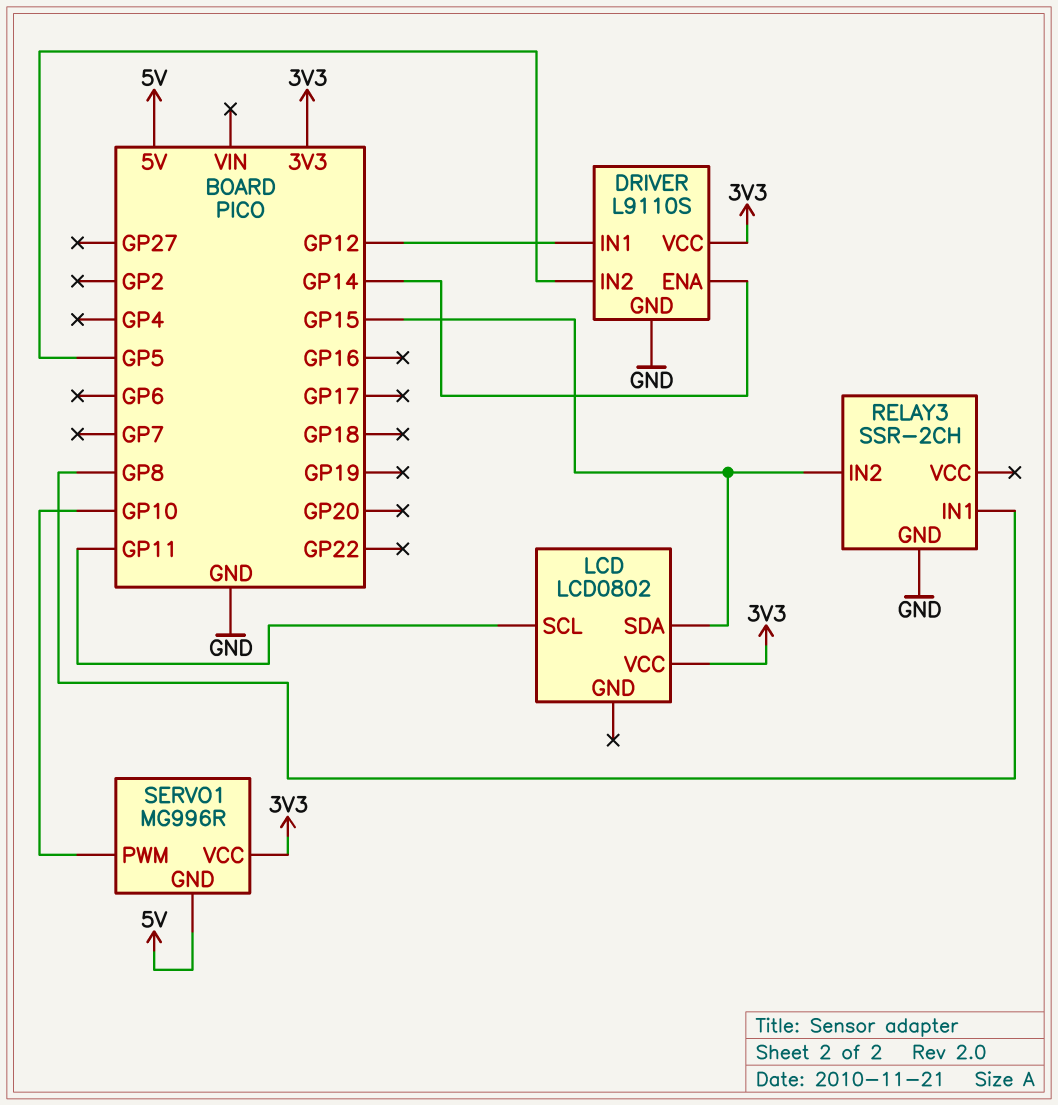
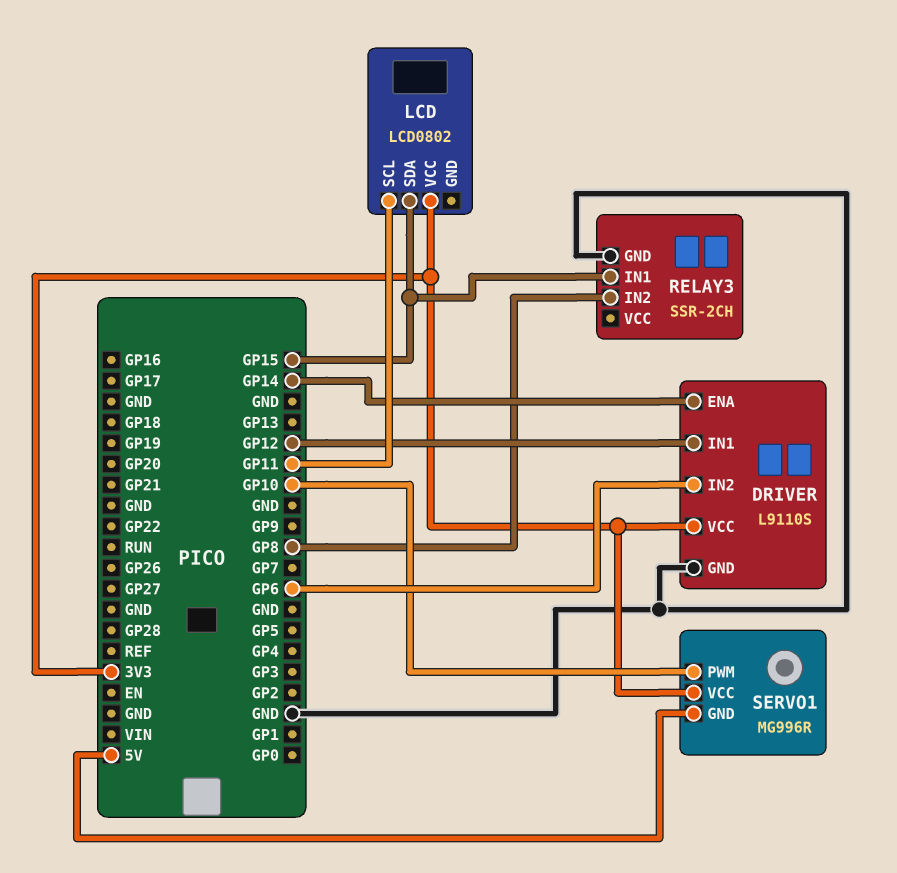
DRIVER pin IN2: GP5 -> GP6
RELAY3 pin IN1: GP8 -> GP15
RELAY3 pin IN2: GP15 -> GP8

